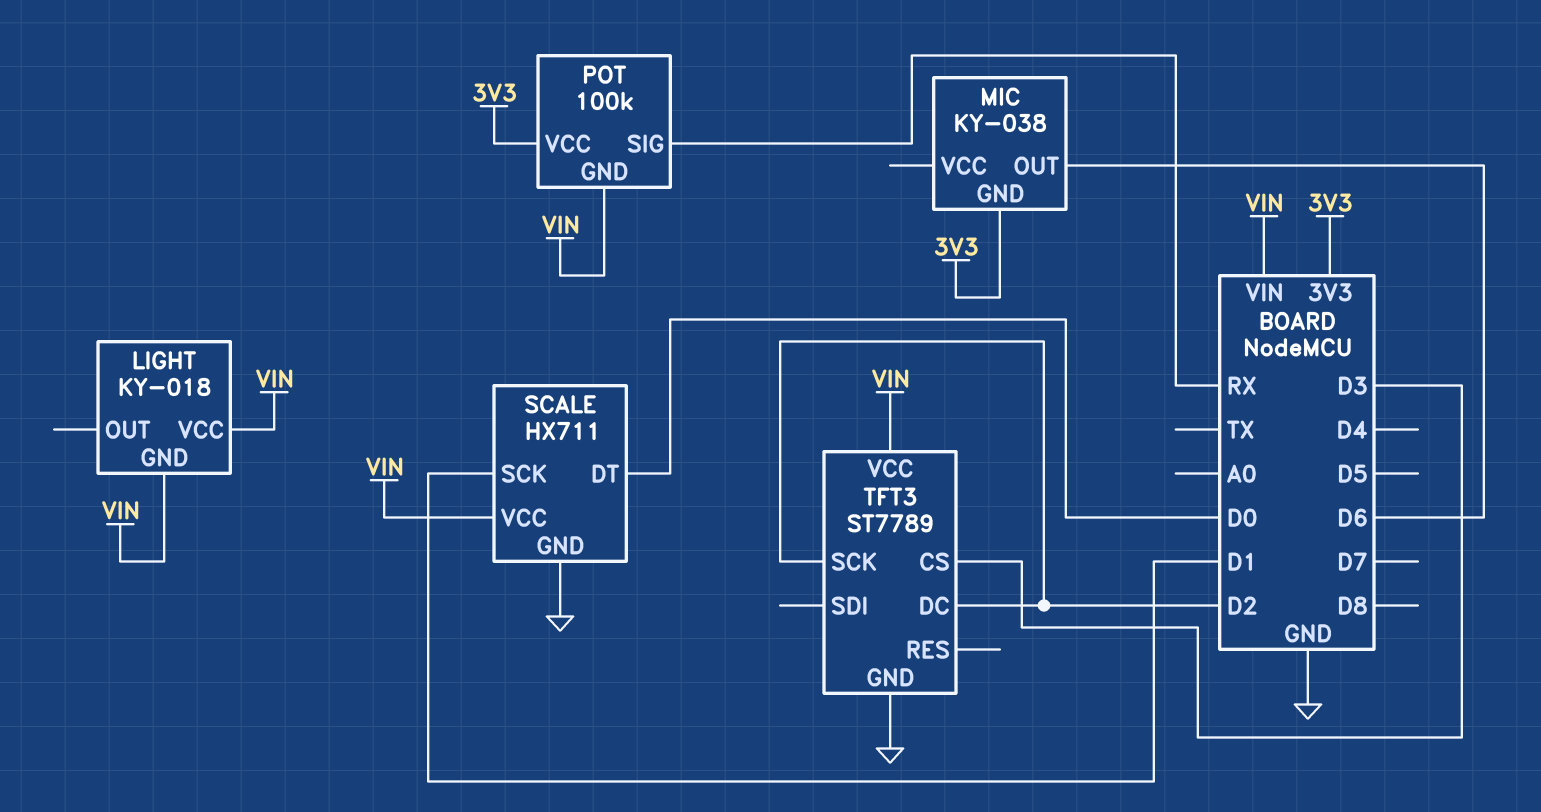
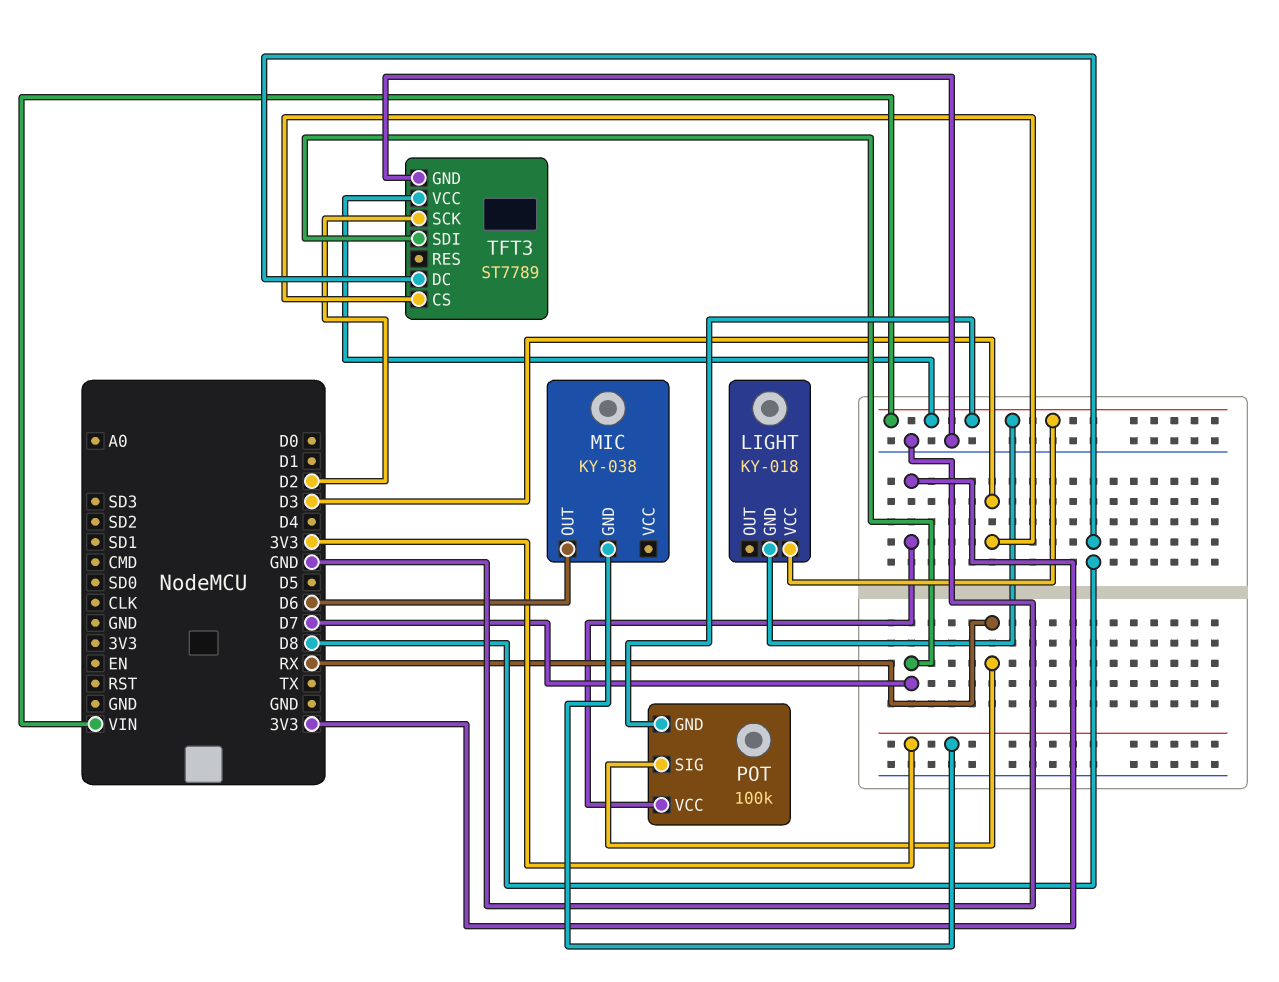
SCALE: HX711 -> none
SCALE pin DT: D0 -> none
SCALE pin GND: GND -> none
SCALE pin SCK: D1 -> none
SCALE pin VCC: VIN -> none
TFT3 pin DC: D2 -> D8
TFT3 pin SDI: none -> D7

